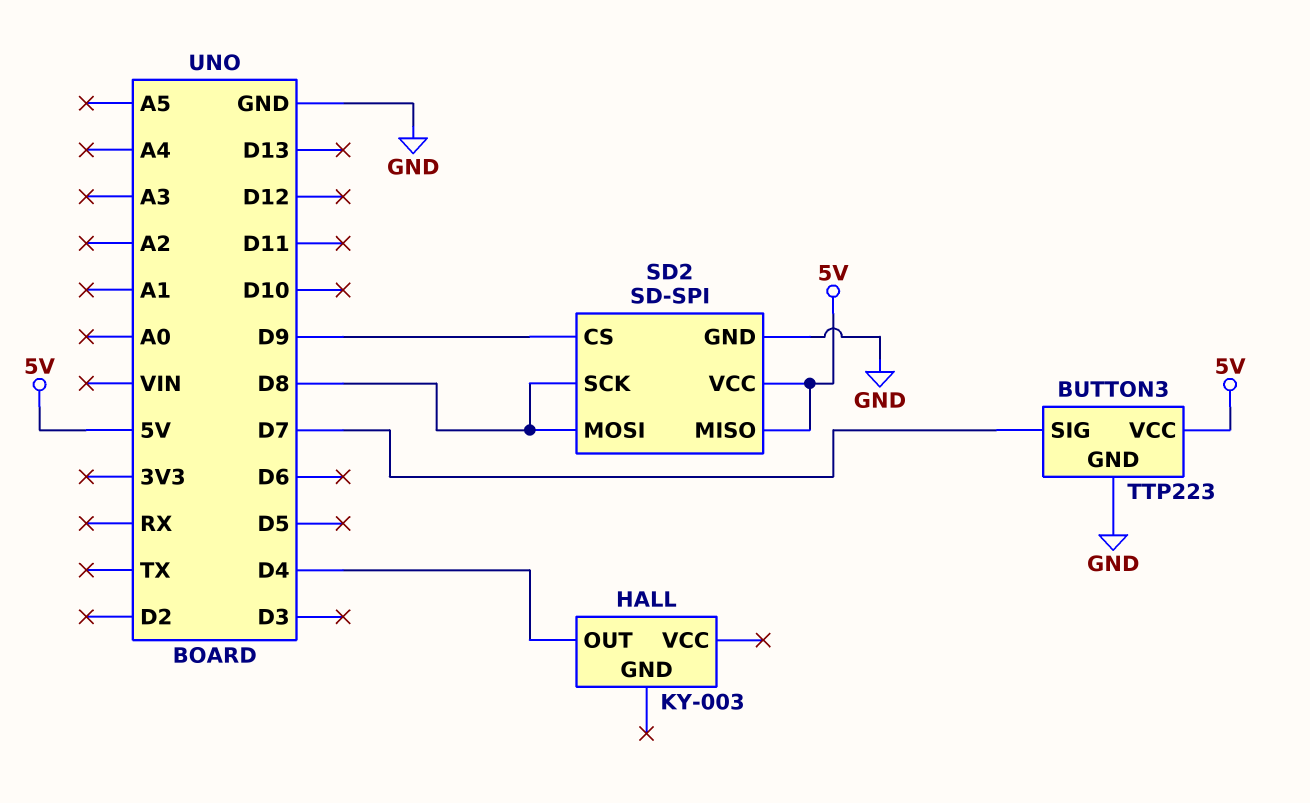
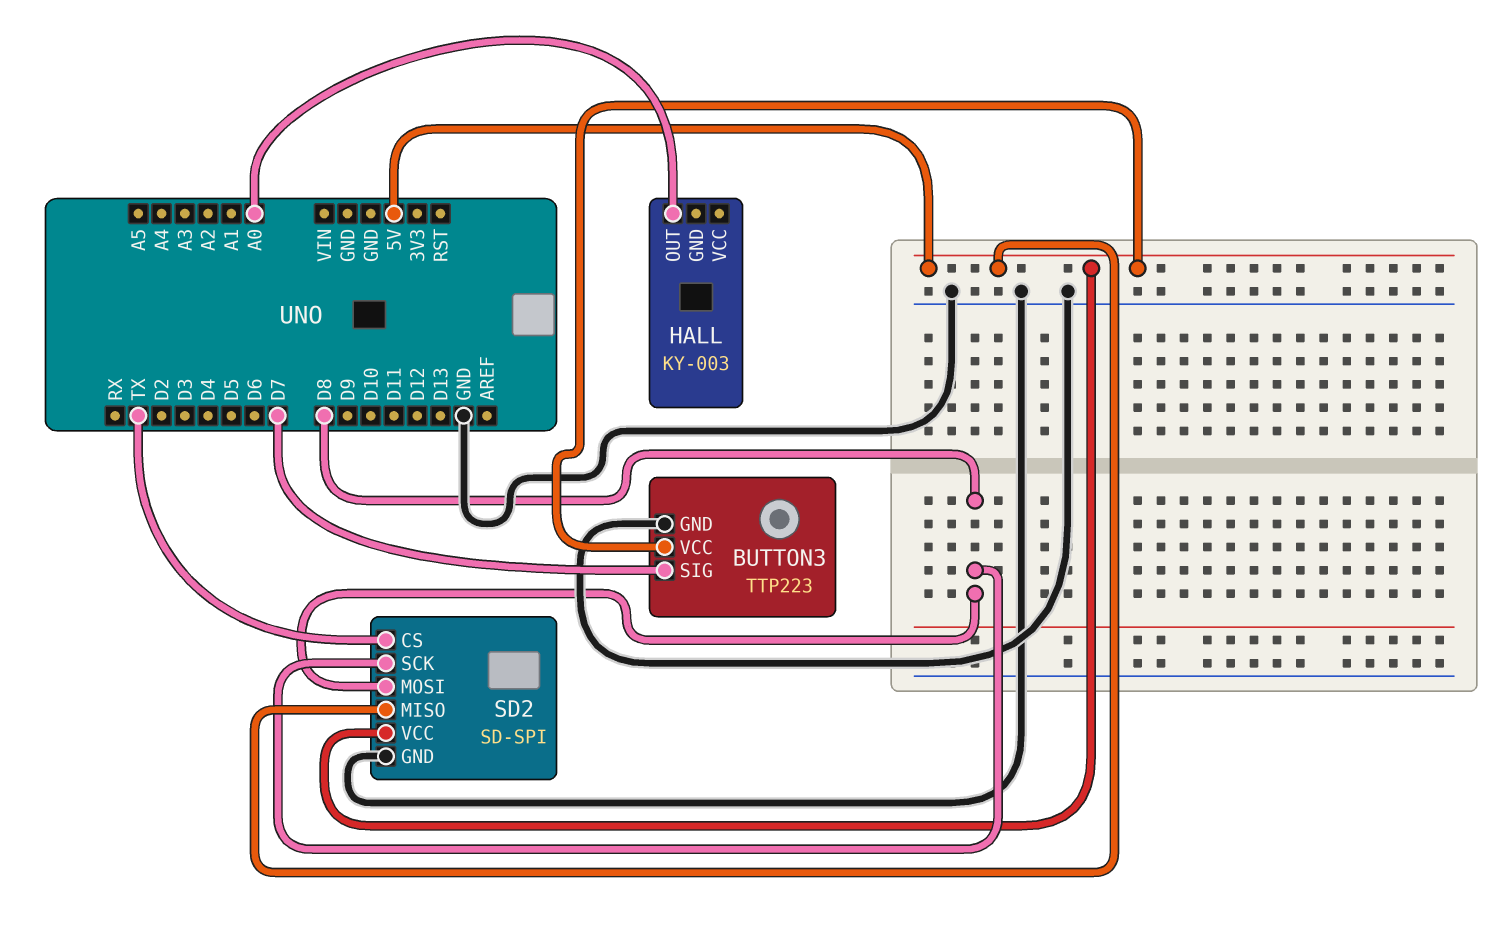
HALL pin OUT: D4 -> A0
SD2 pin CS: D9 -> TX

